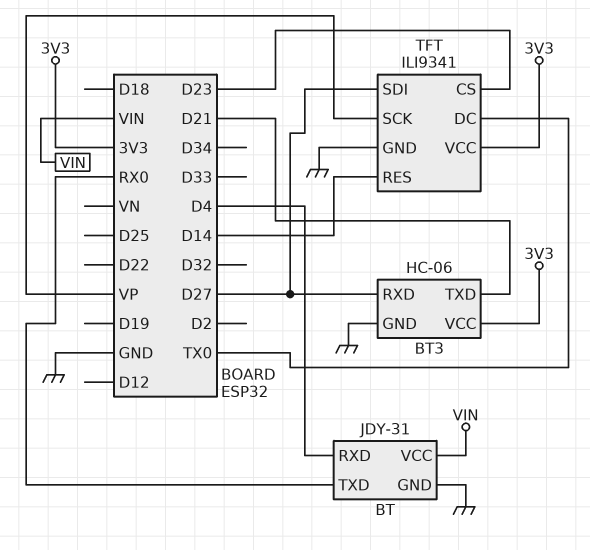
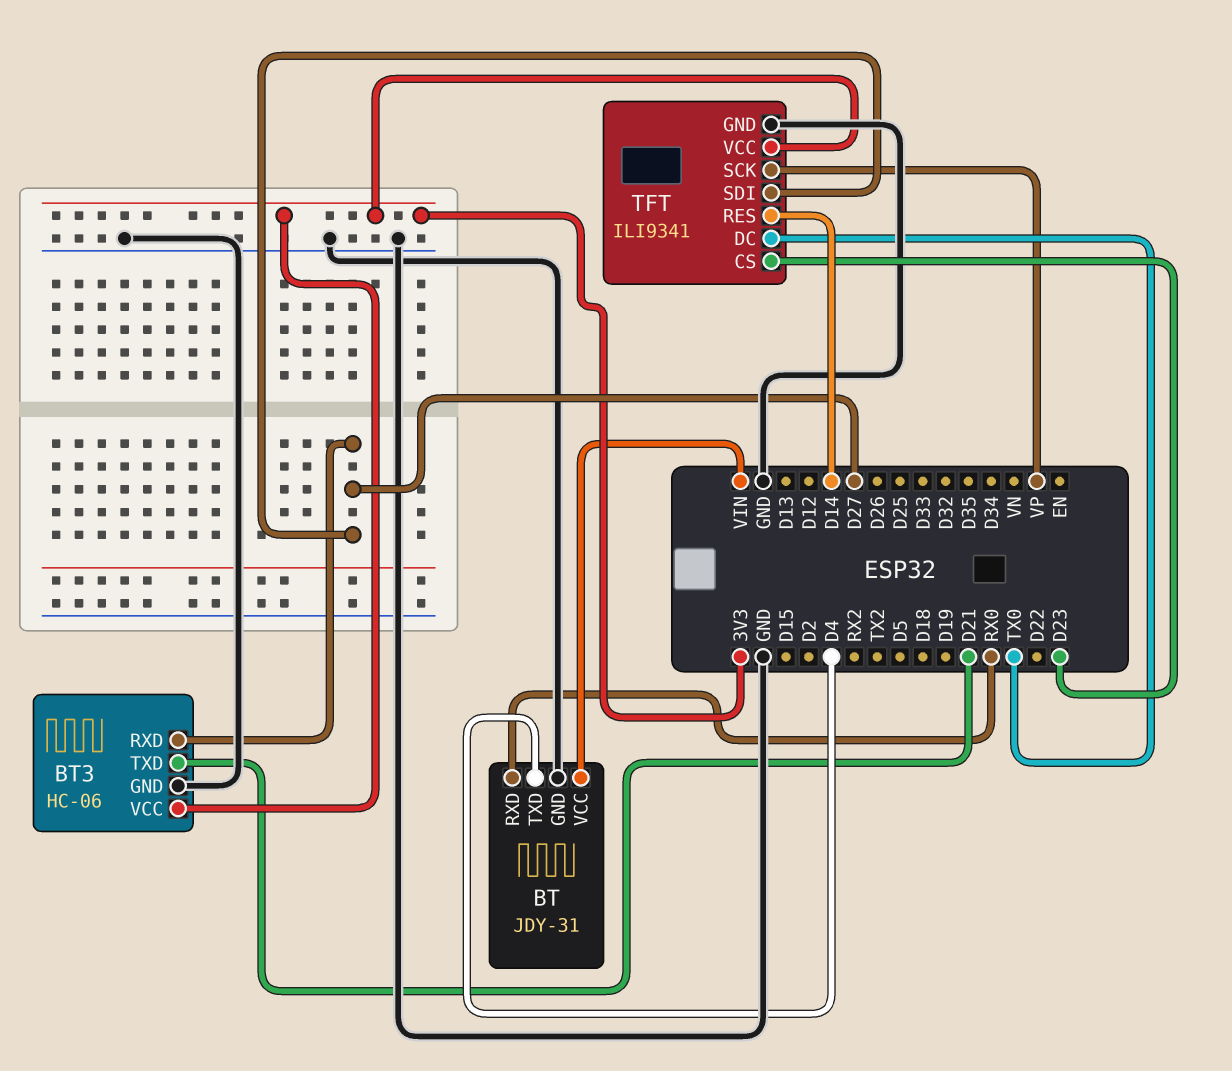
BT pin RXD: D4 -> RX0
BT pin TXD: RX0 -> D4

